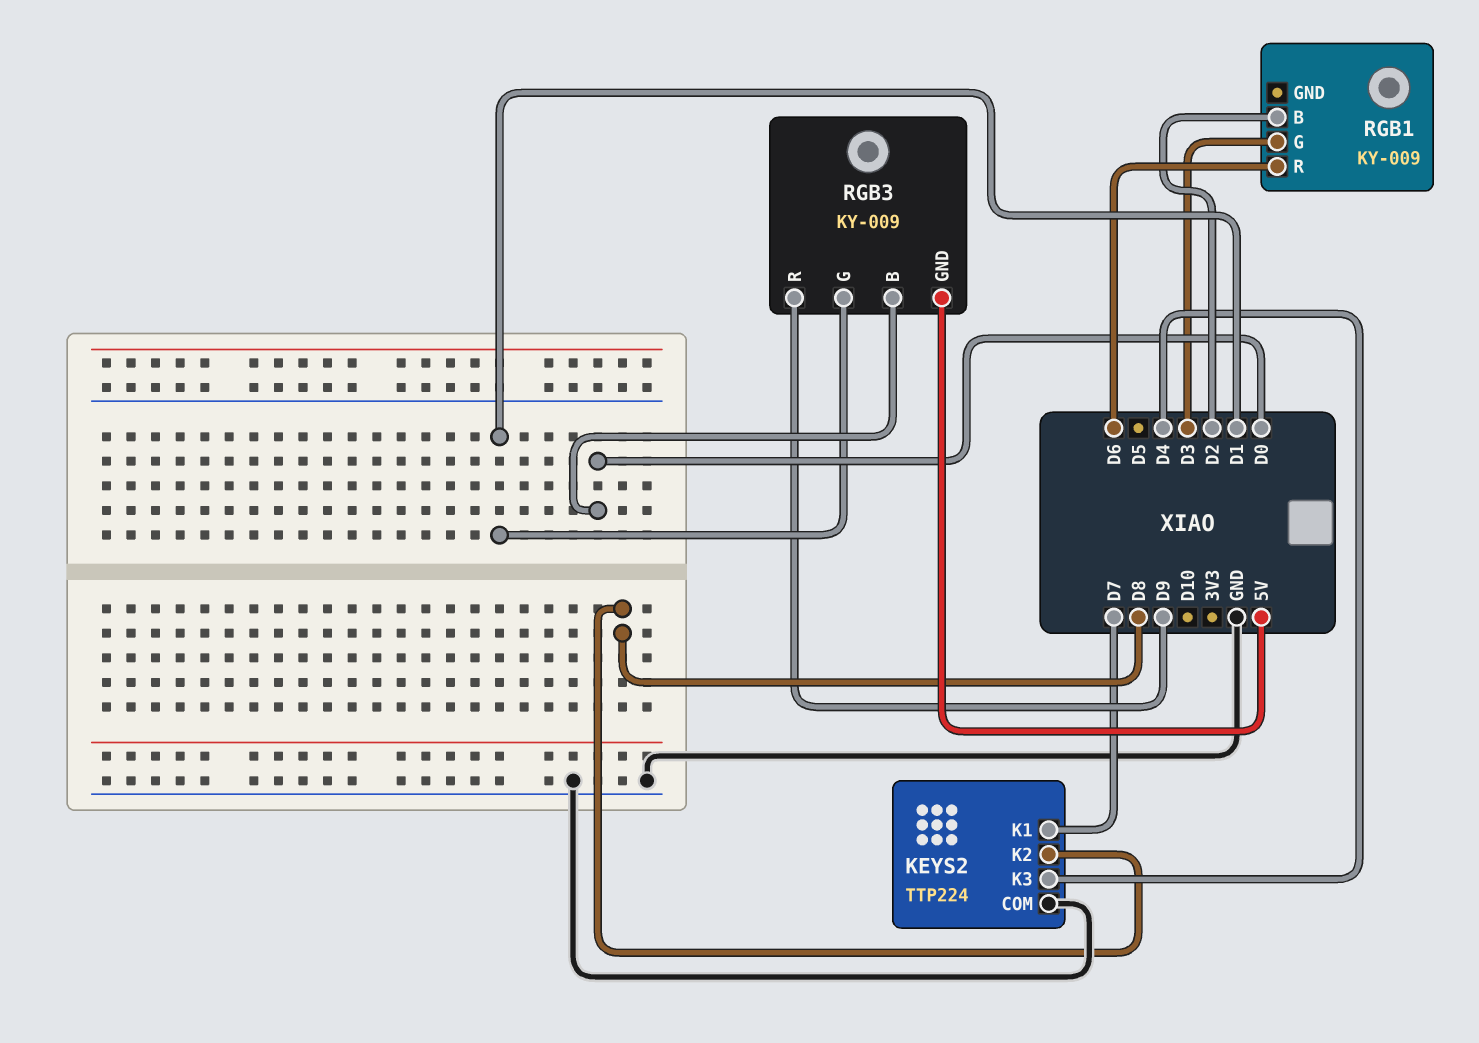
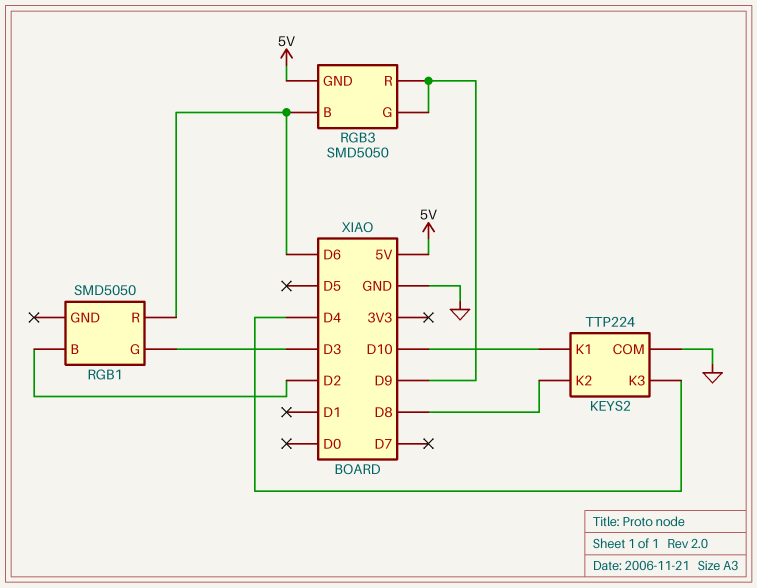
KEYS2 pin K1: D7 -> D10
RGB1: KY-009 -> SMD5050
RGB3: KY-009 -> SMD5050
RGB3 pin B: D0 -> D6
RGB3 pin G: D1 -> D9

